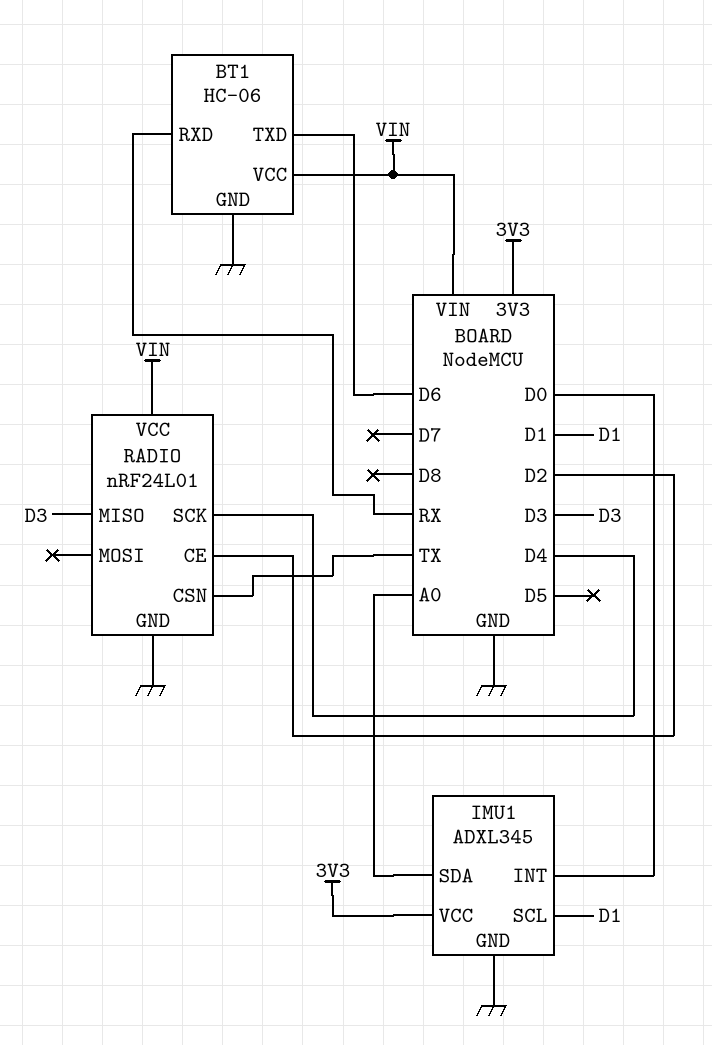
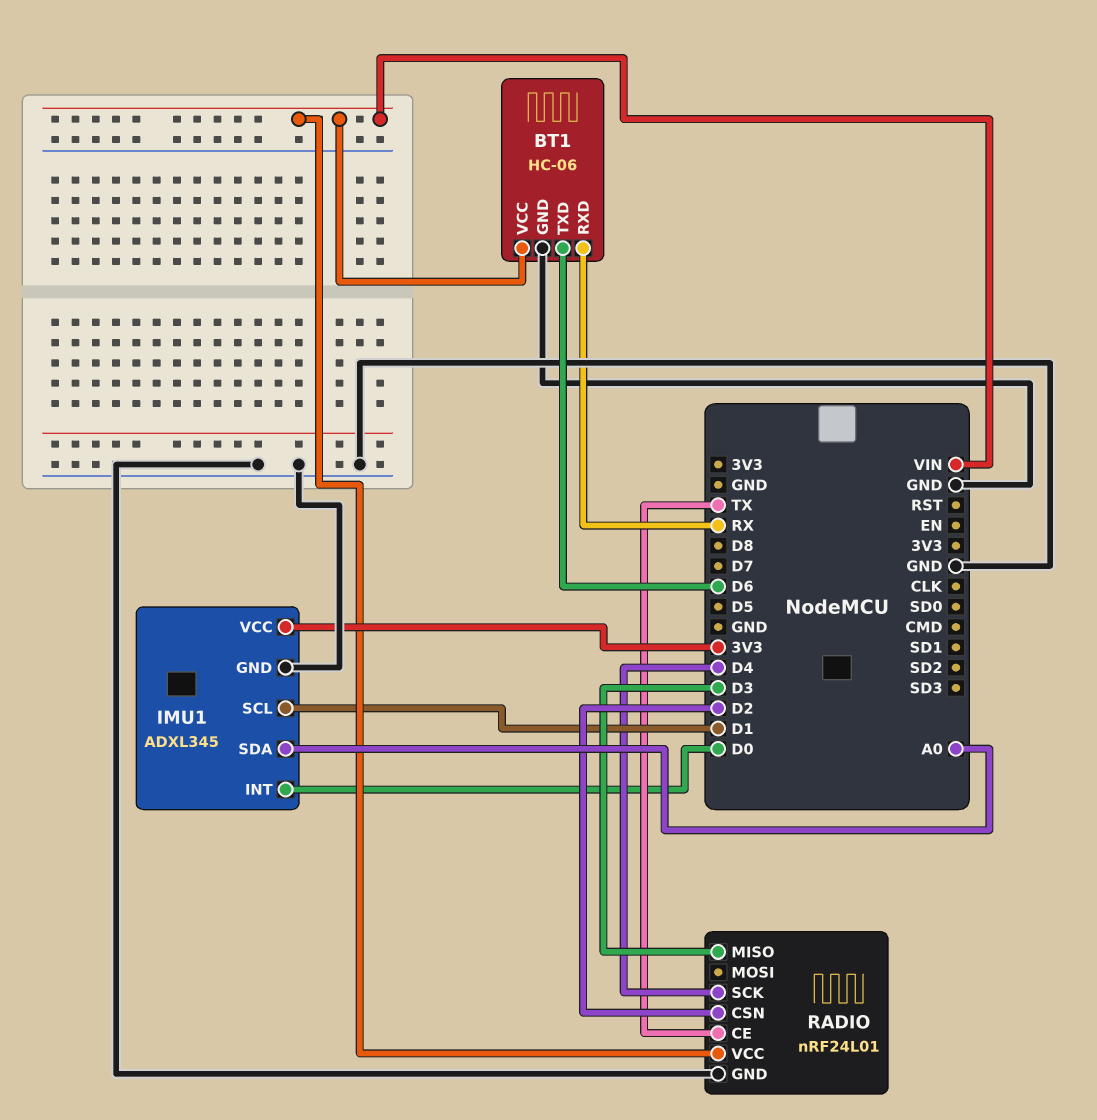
RADIO pin CE: D2 -> TX
RADIO pin CSN: TX -> D2

